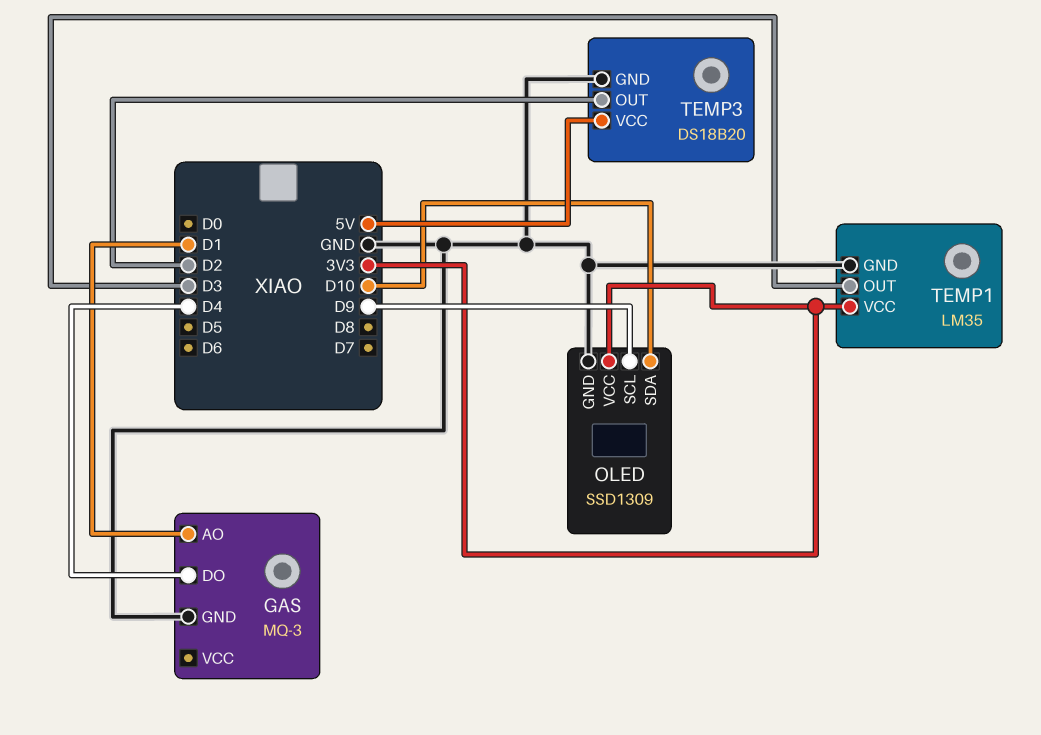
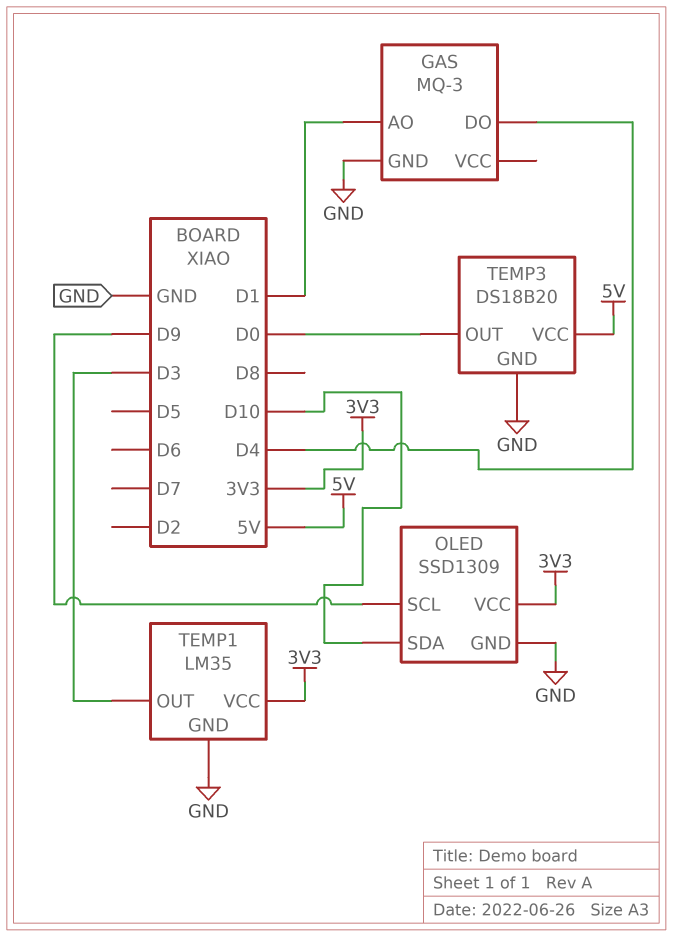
TEMP3 pin OUT: D2 -> D0

